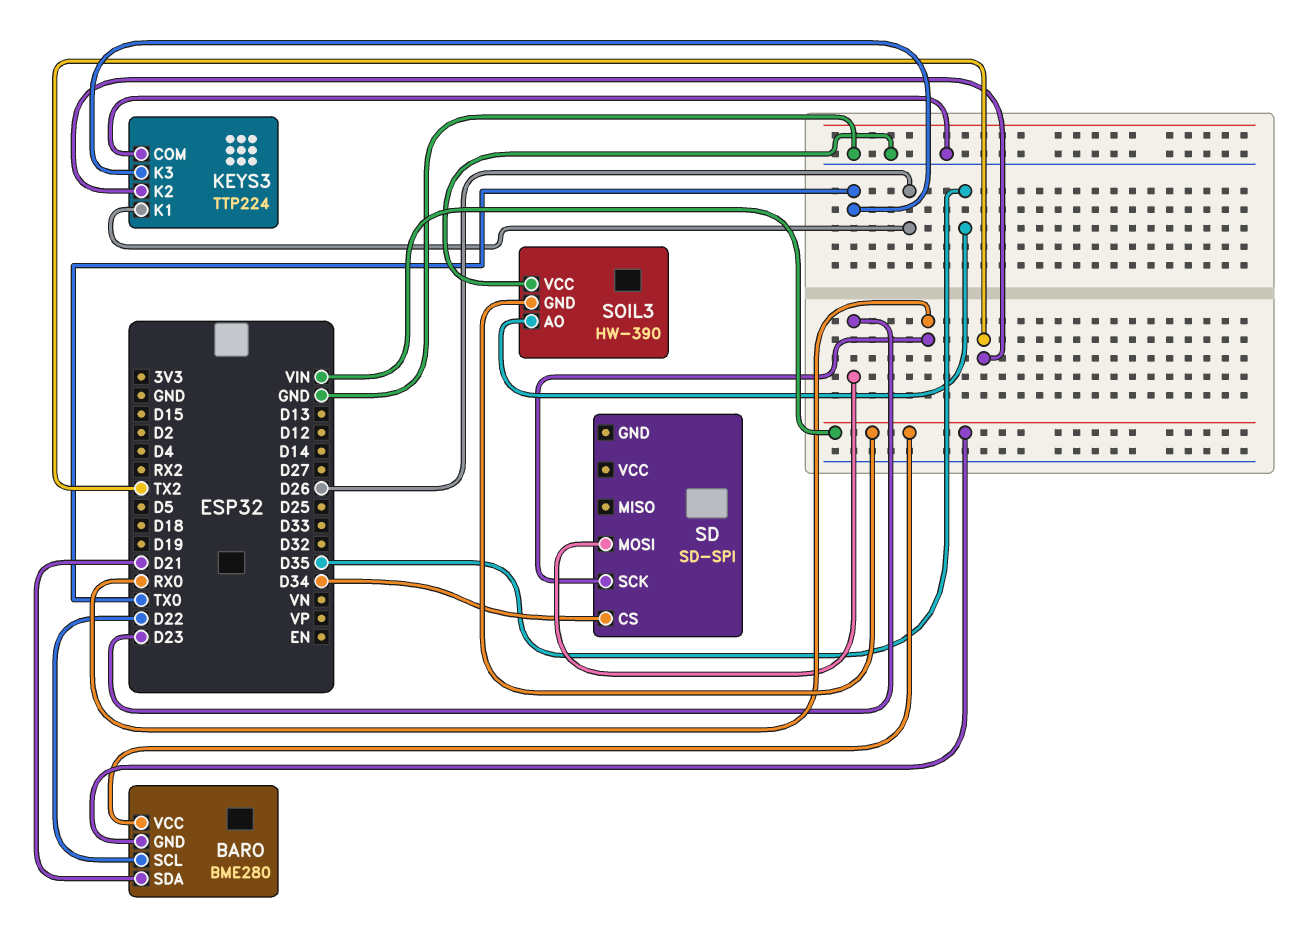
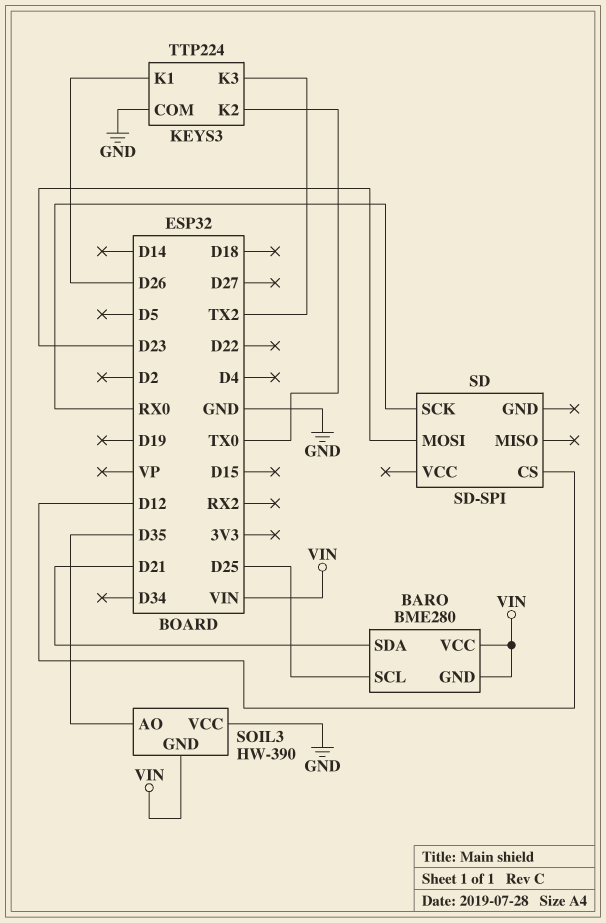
BARO pin SCL: D22 -> D25
KEYS3 pin K2: TX2 -> TX0
KEYS3 pin K3: TX0 -> TX2
SD pin CS: D34 -> D12

